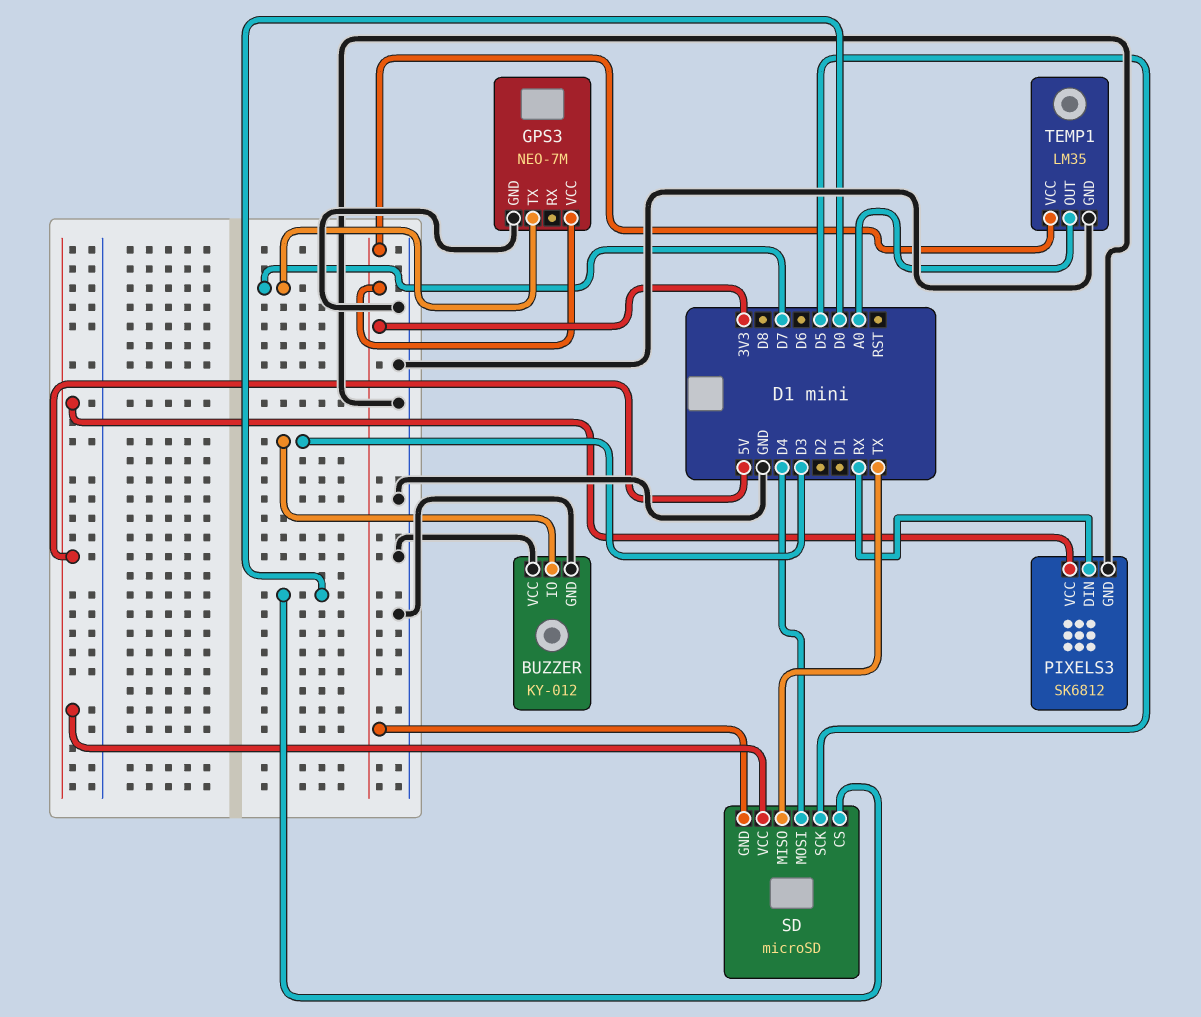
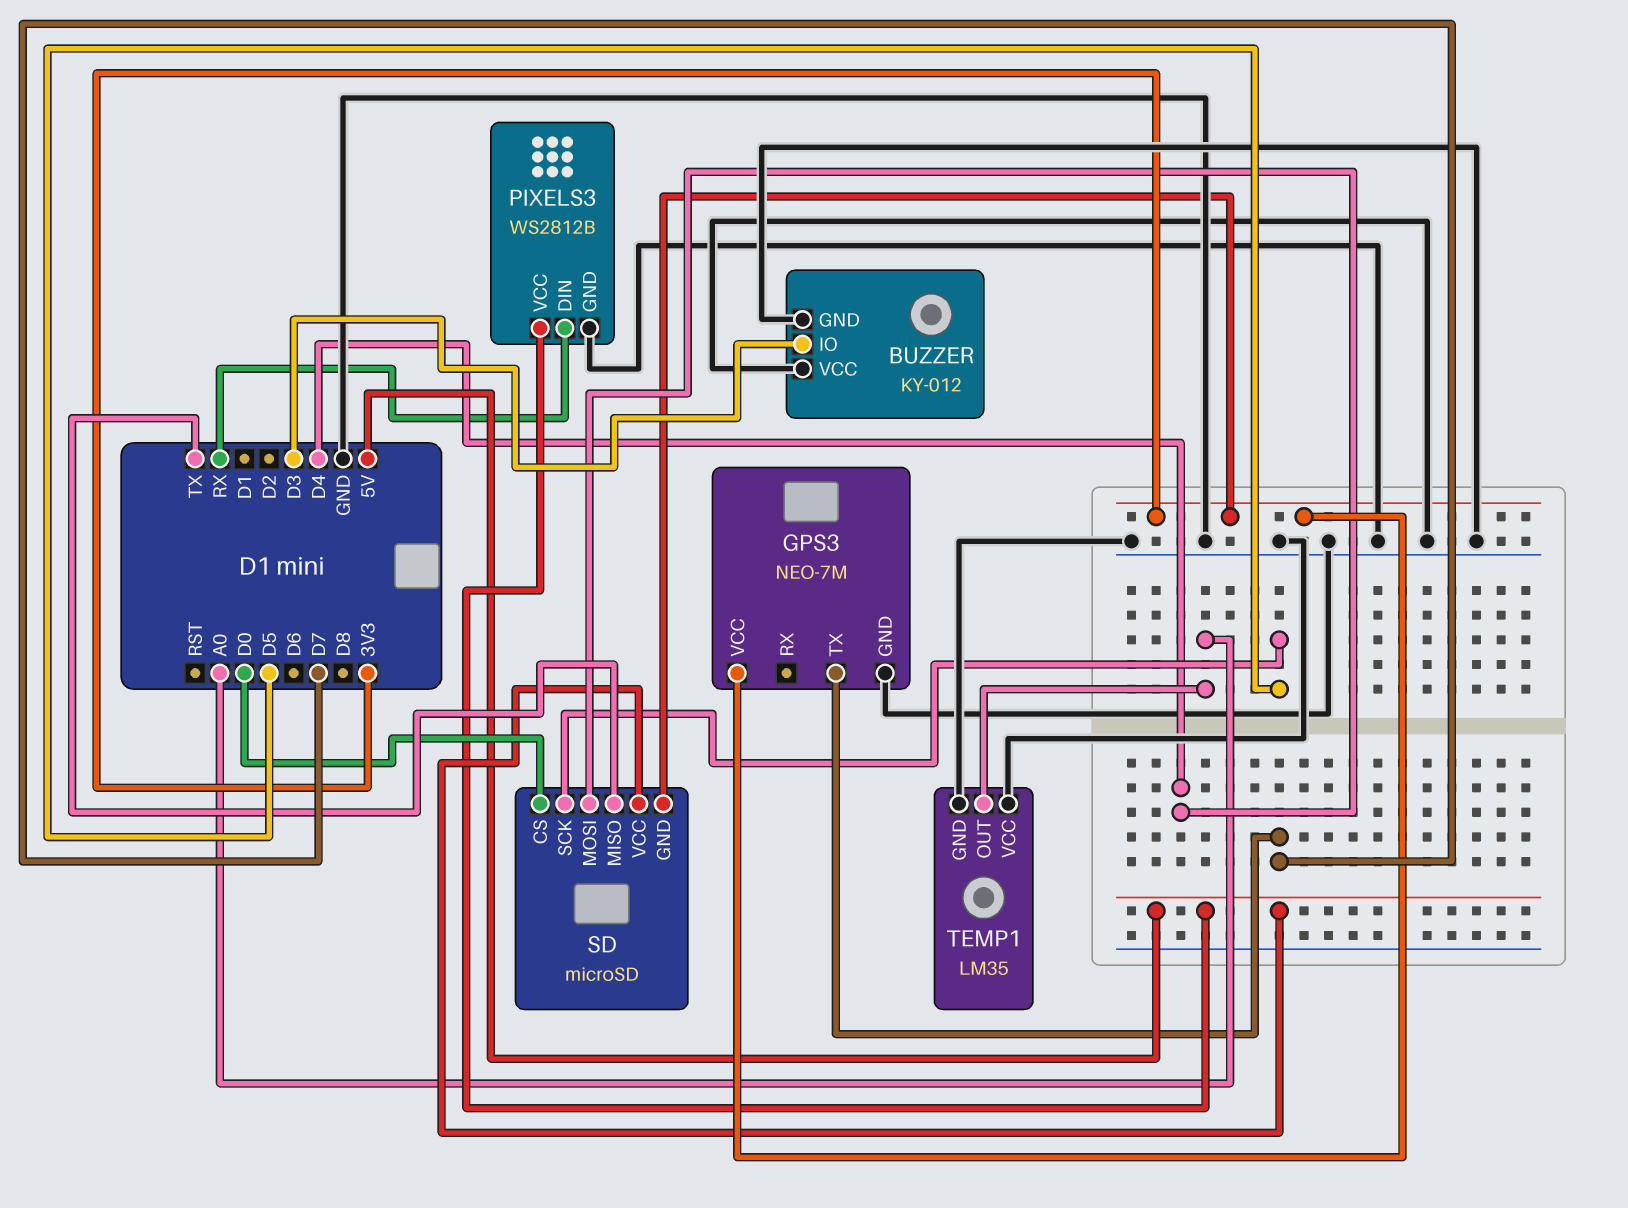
PIXELS3: SK6812 -> WS2812B
TEMP1 pin VCC: 3V3 -> GND

